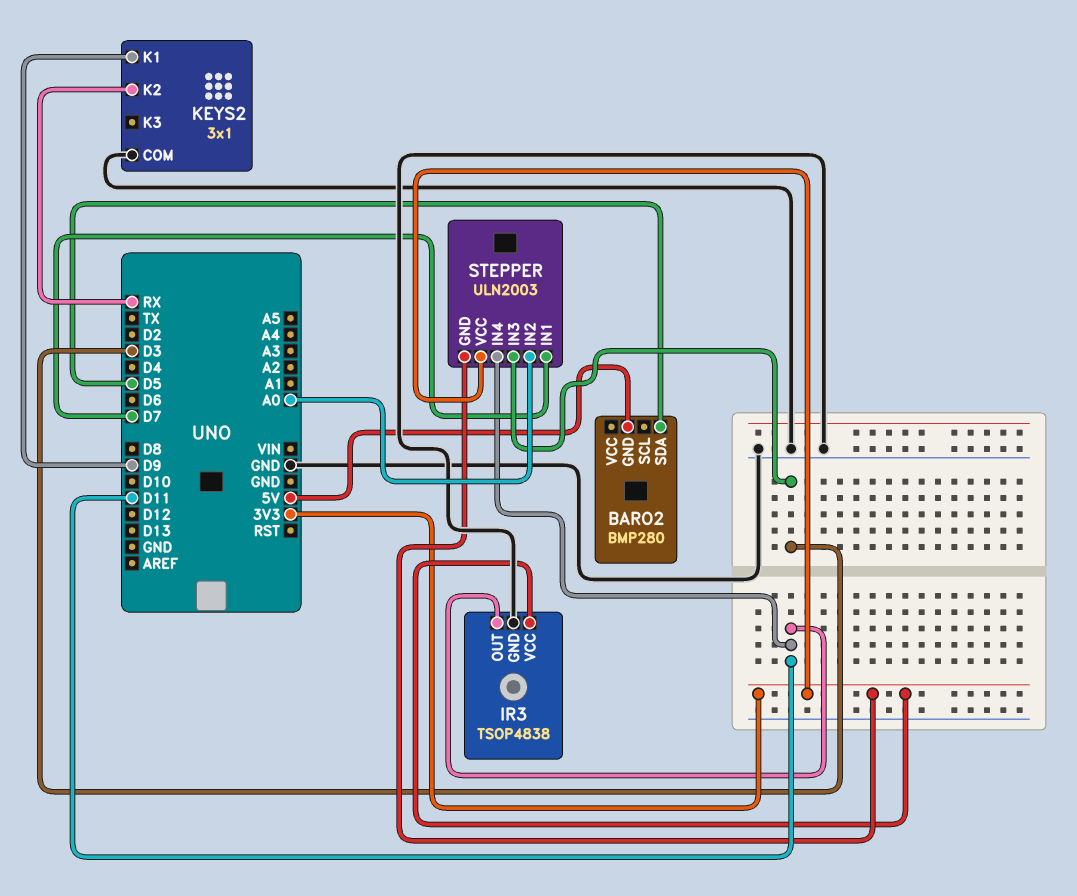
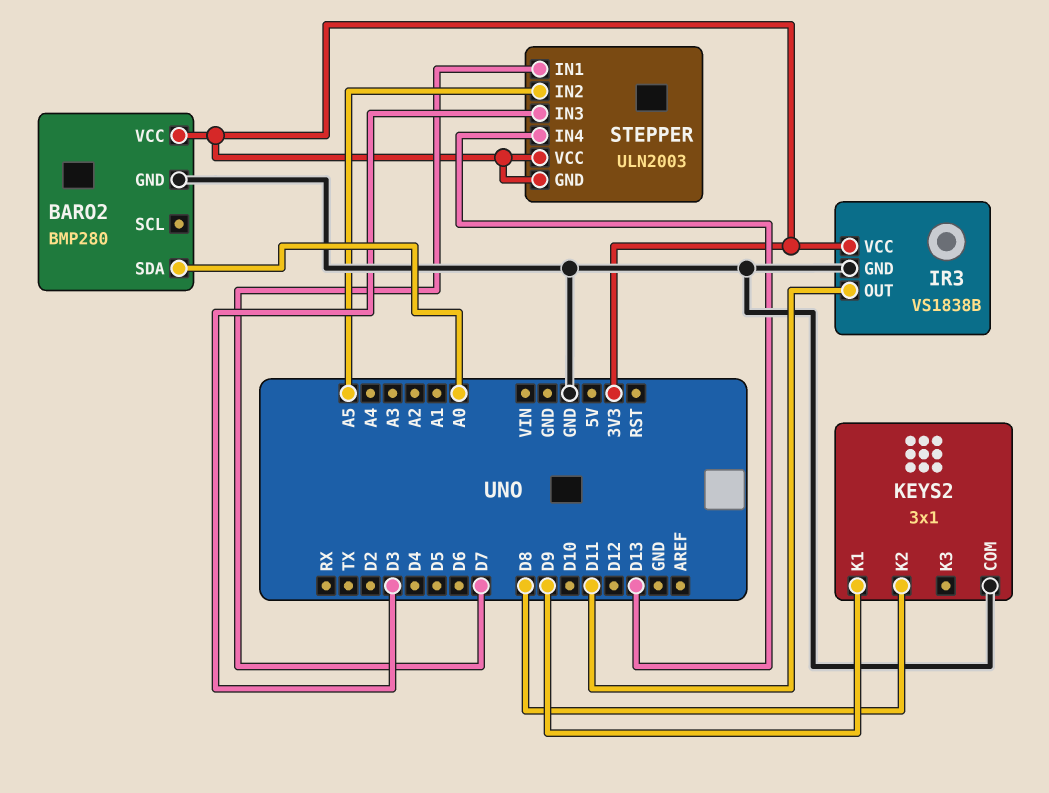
BARO2 pin GND: 5V -> GND
BARO2 pin SDA: D5 -> A0
BARO2 pin VCC: none -> 3V3
IR3: TSOP4838 -> VS1838B
KEYS2 pin K2: RX -> D8
STEPPER pin IN2: A0 -> A5
STEPPER pin IN4: D11 -> D13

